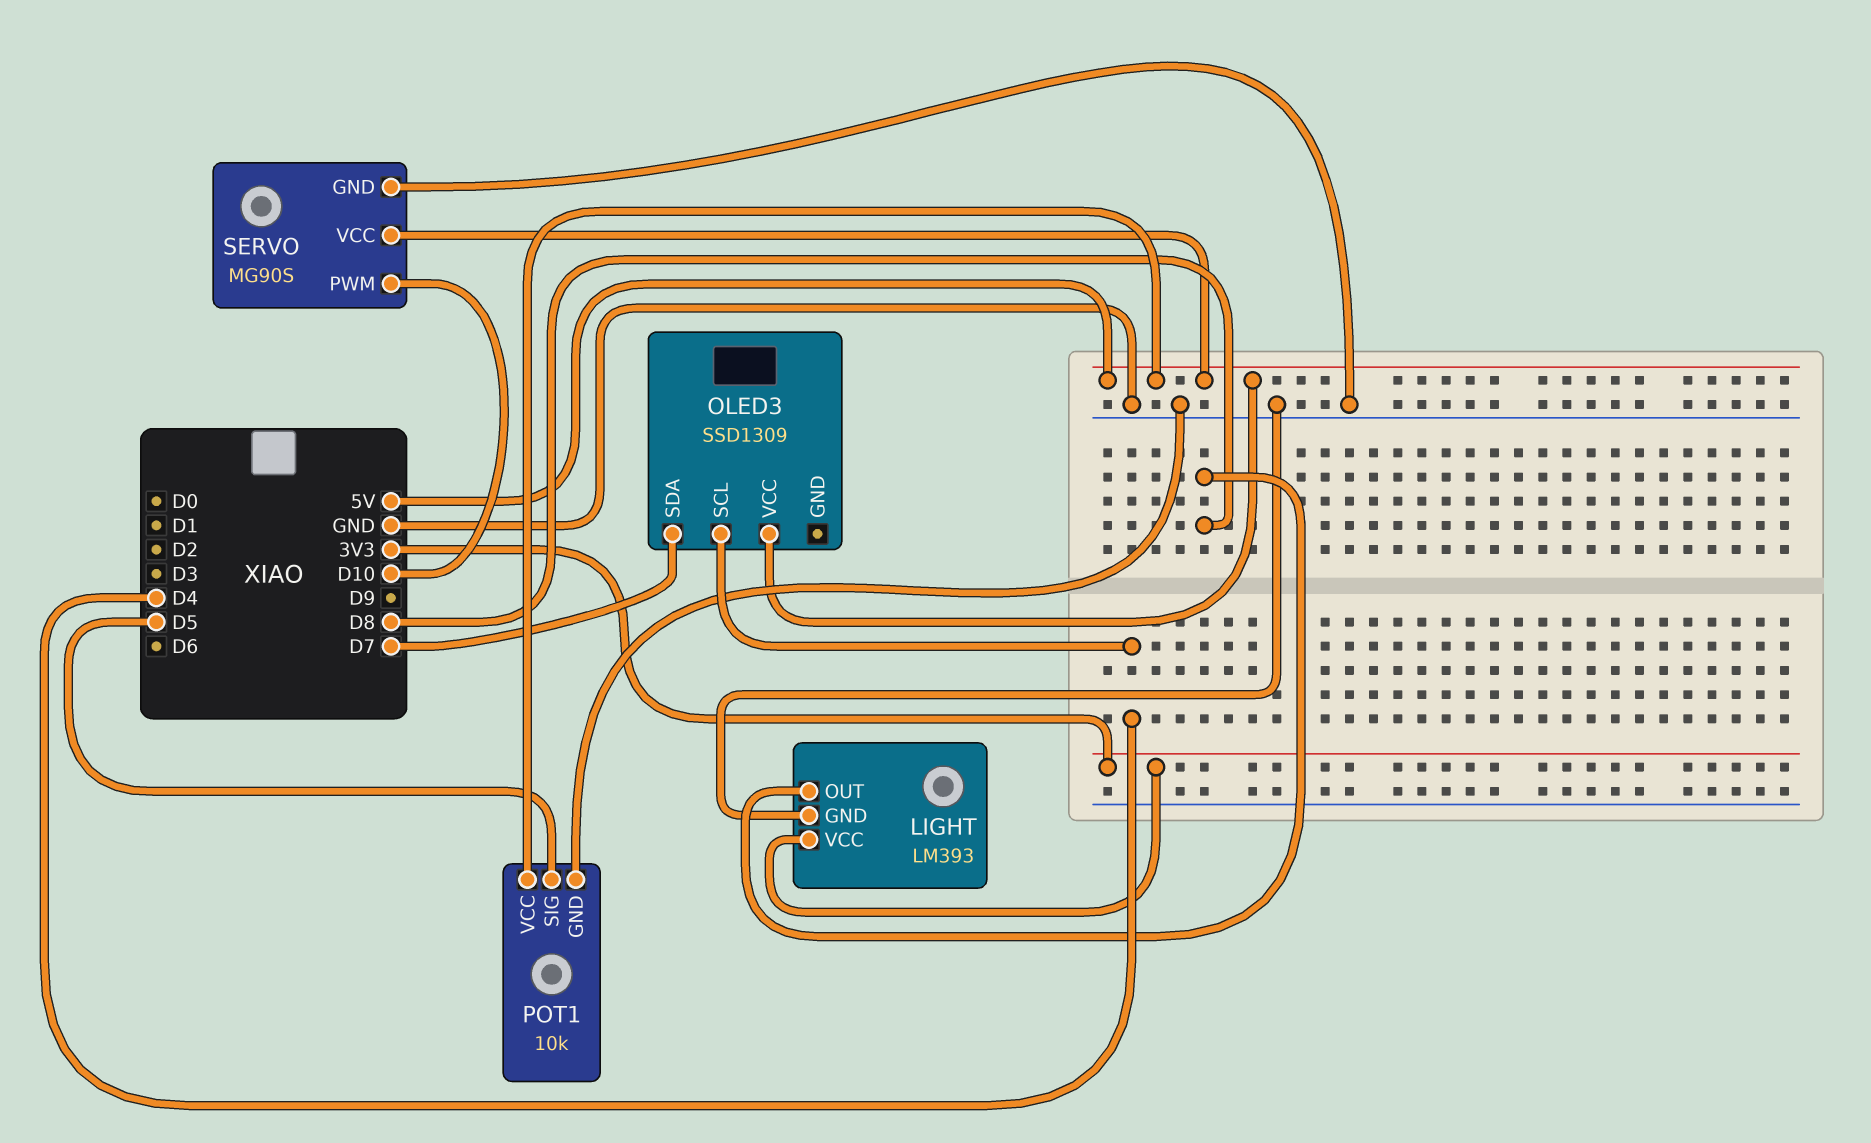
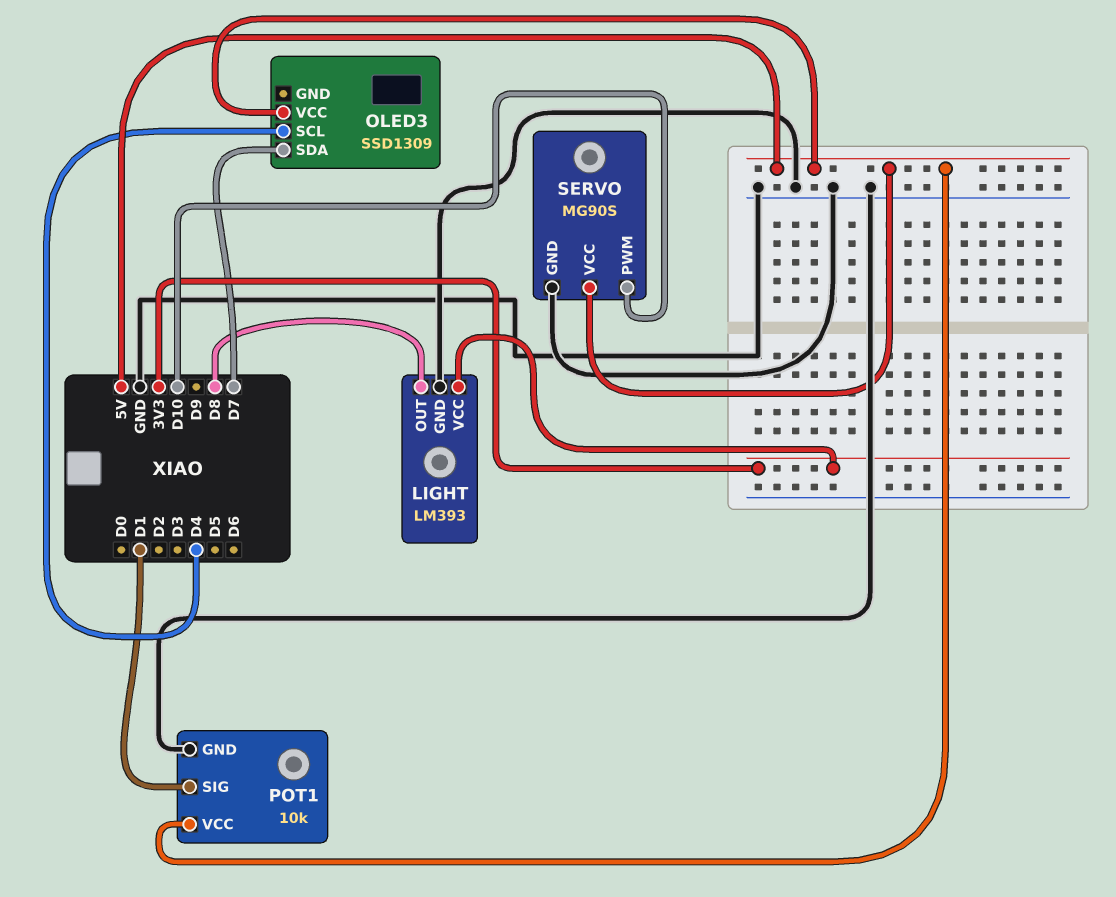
POT1 pin SIG: D5 -> D1

